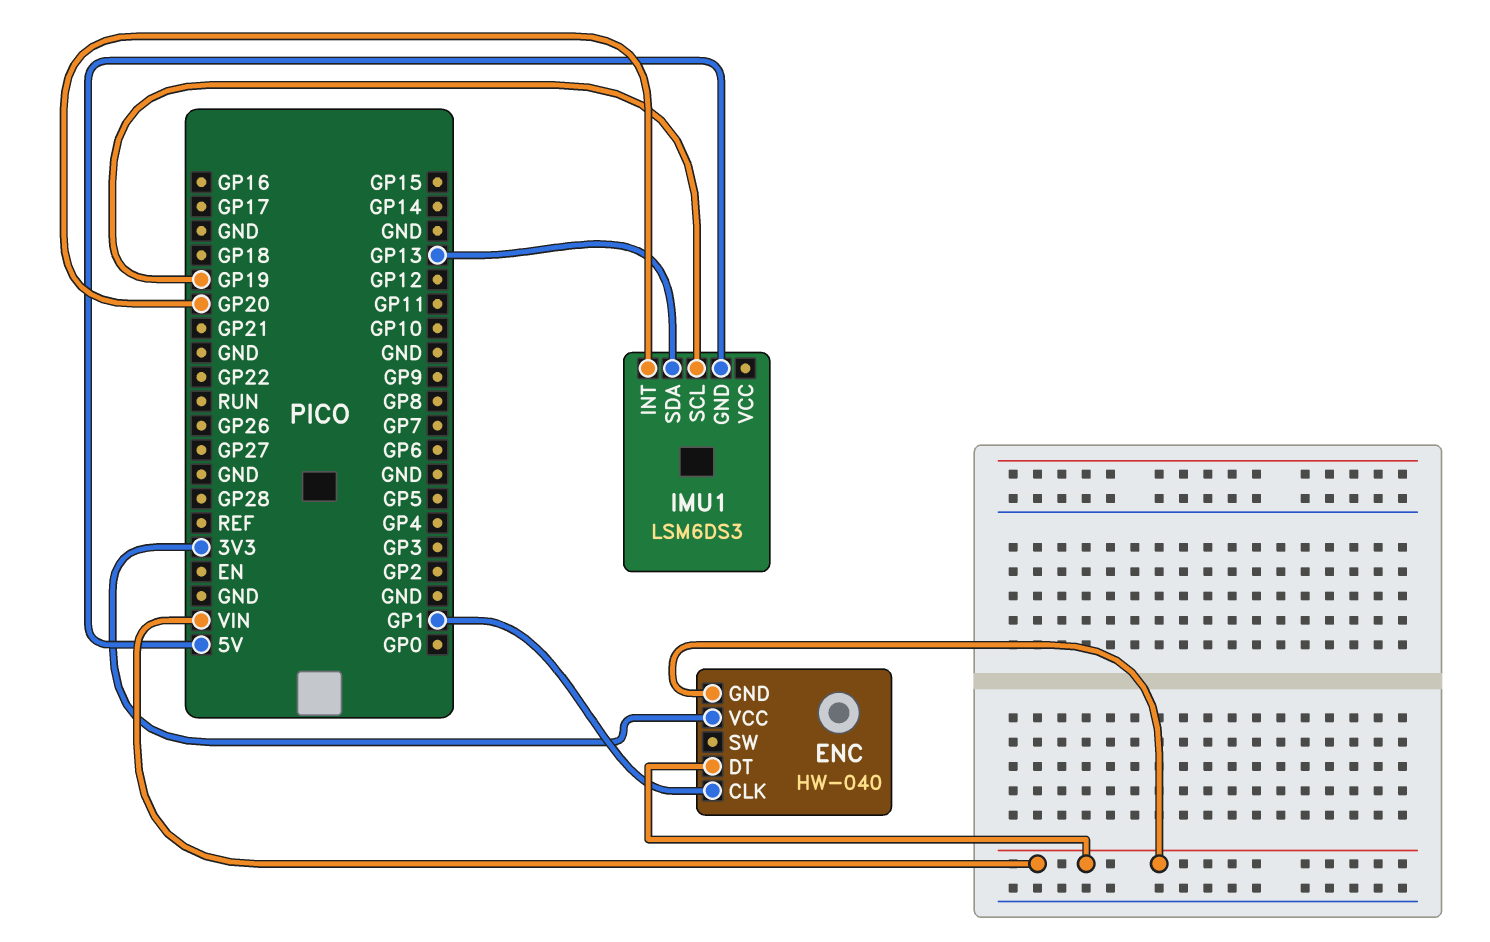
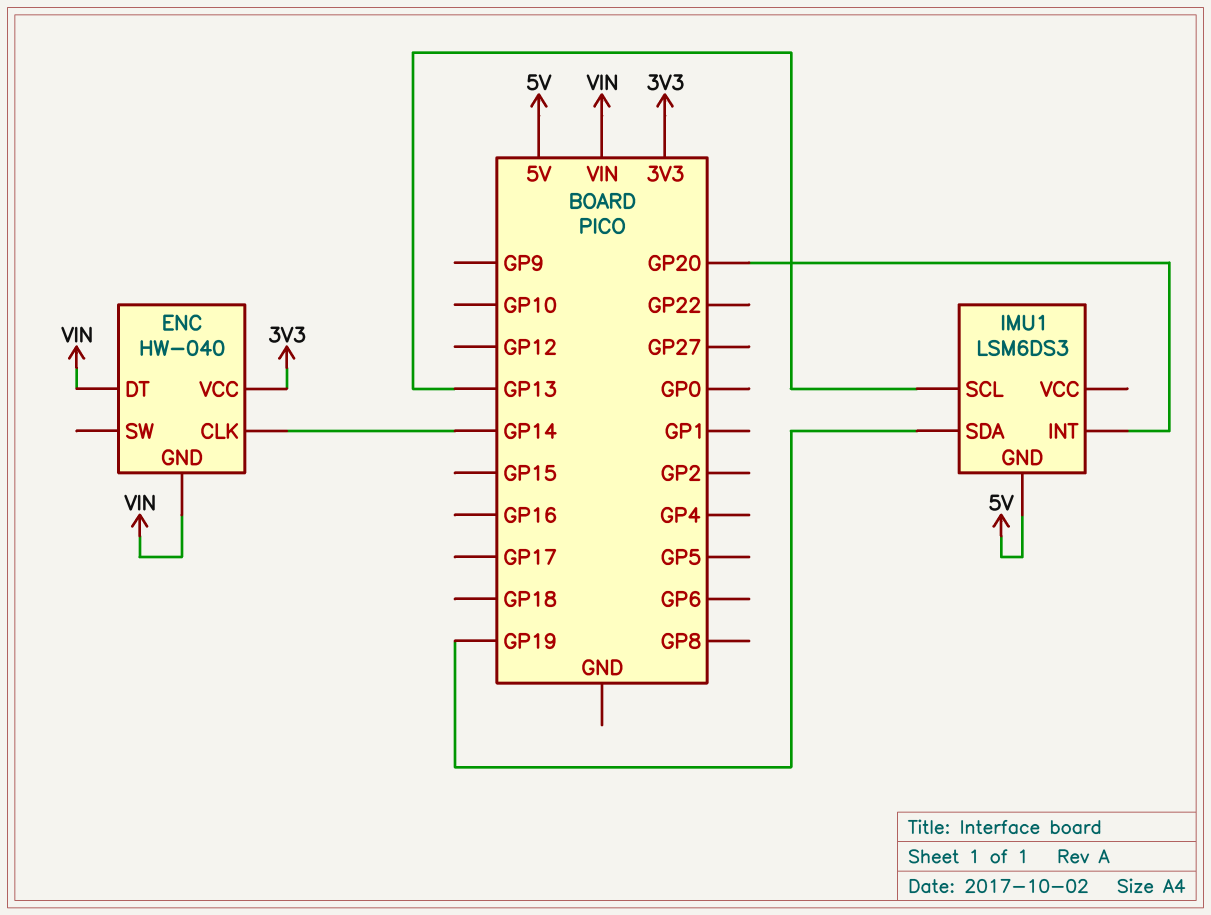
ENC pin CLK: GP1 -> GP14
IMU1 pin SCL: GP19 -> GP13
IMU1 pin SDA: GP13 -> GP19

